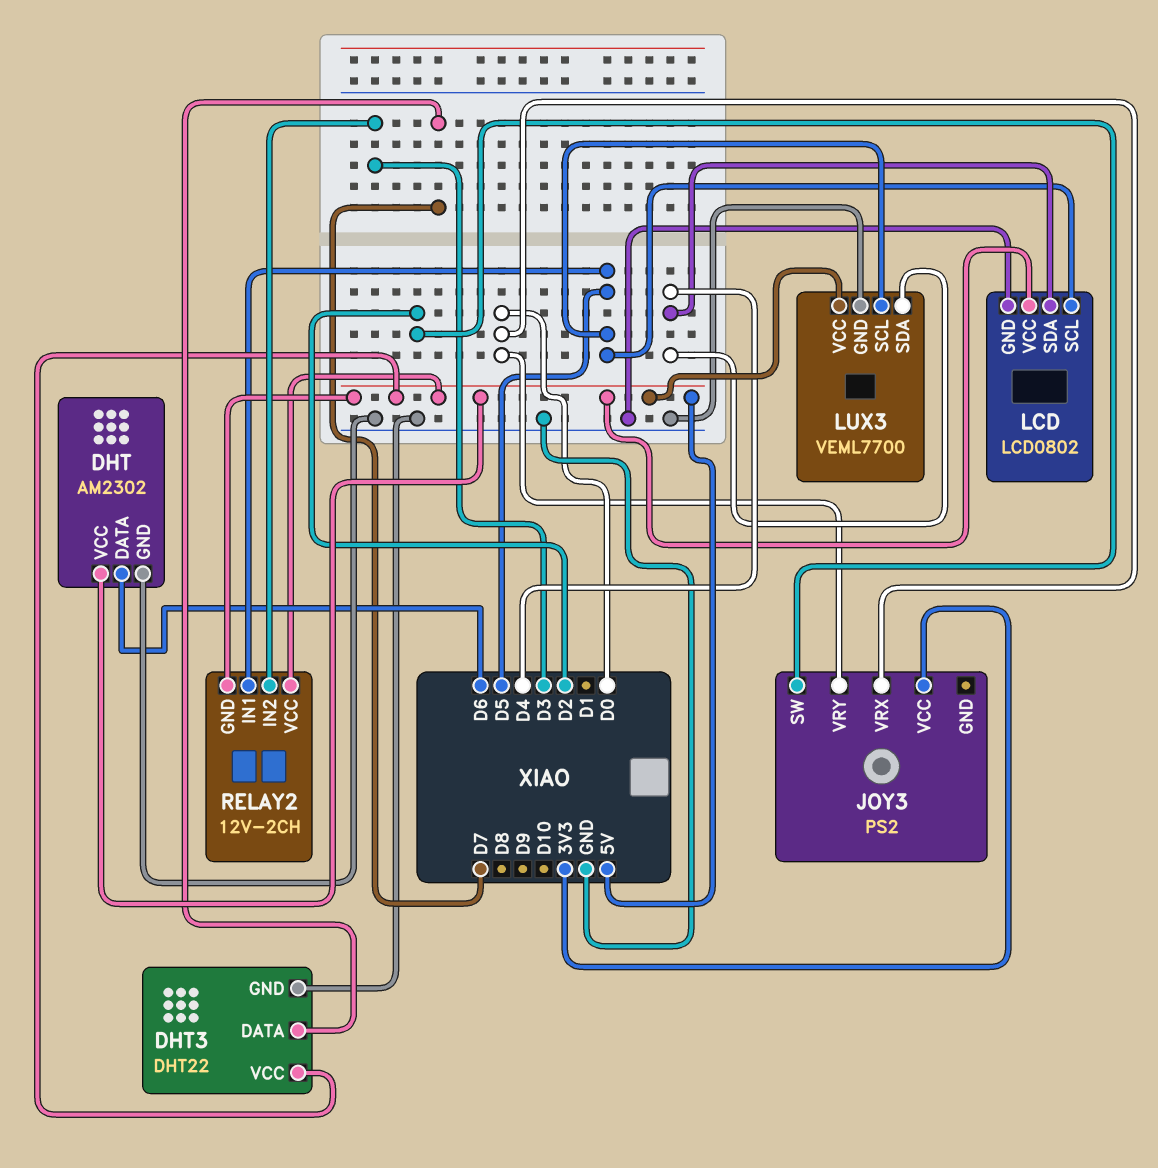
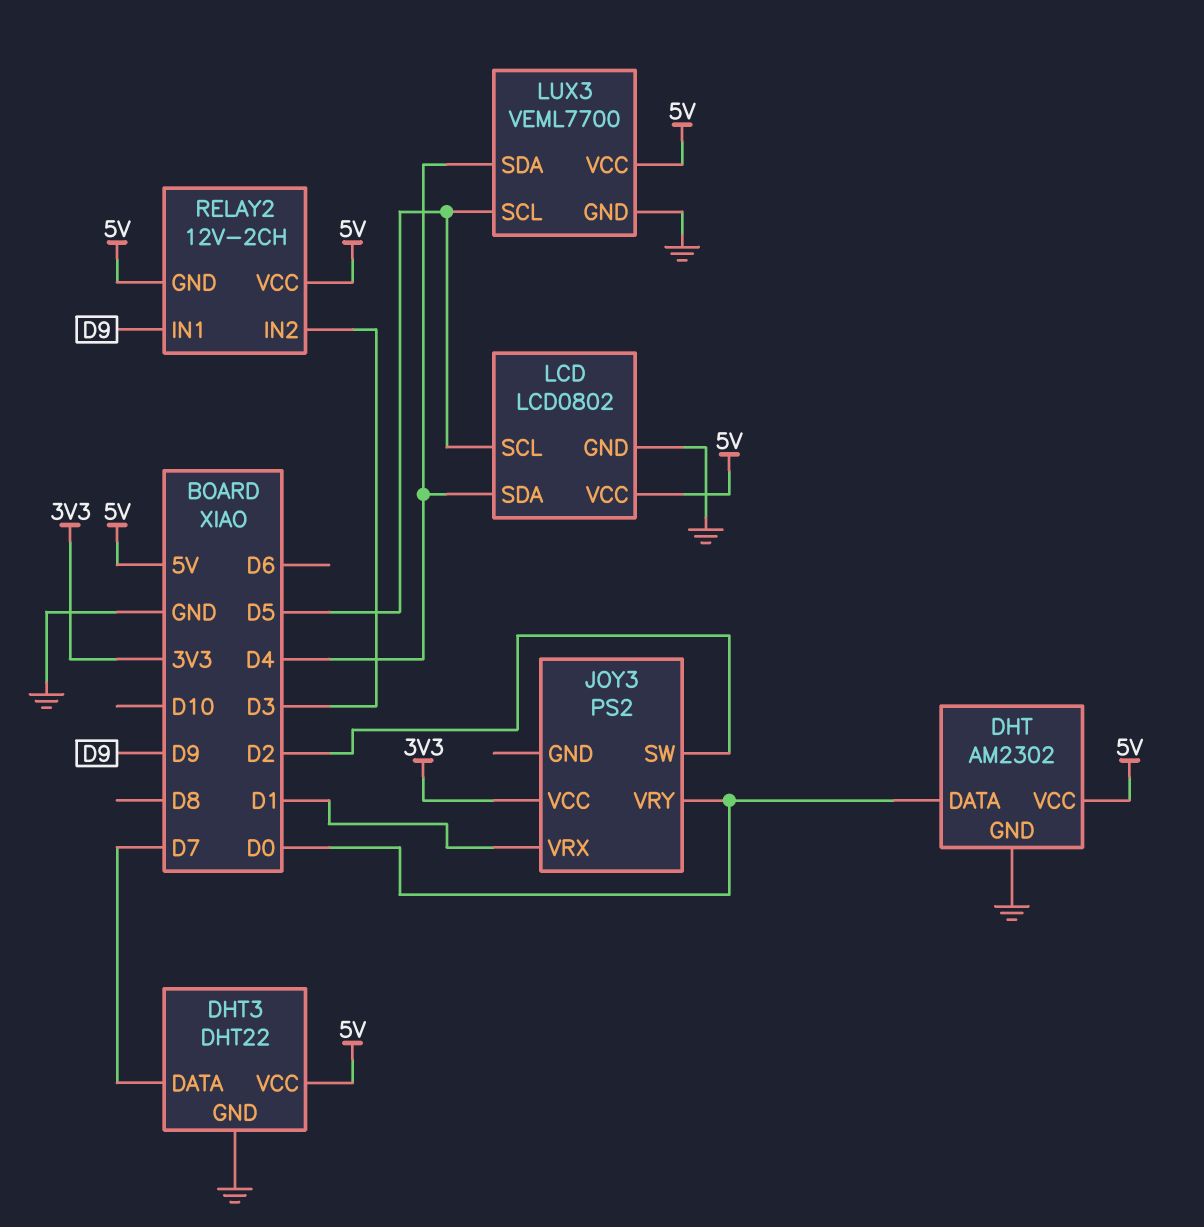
DHT pin DATA: D6 -> D0
JOY3 pin VRX: D0 -> D1
RELAY2 pin IN1: D5 -> D9

